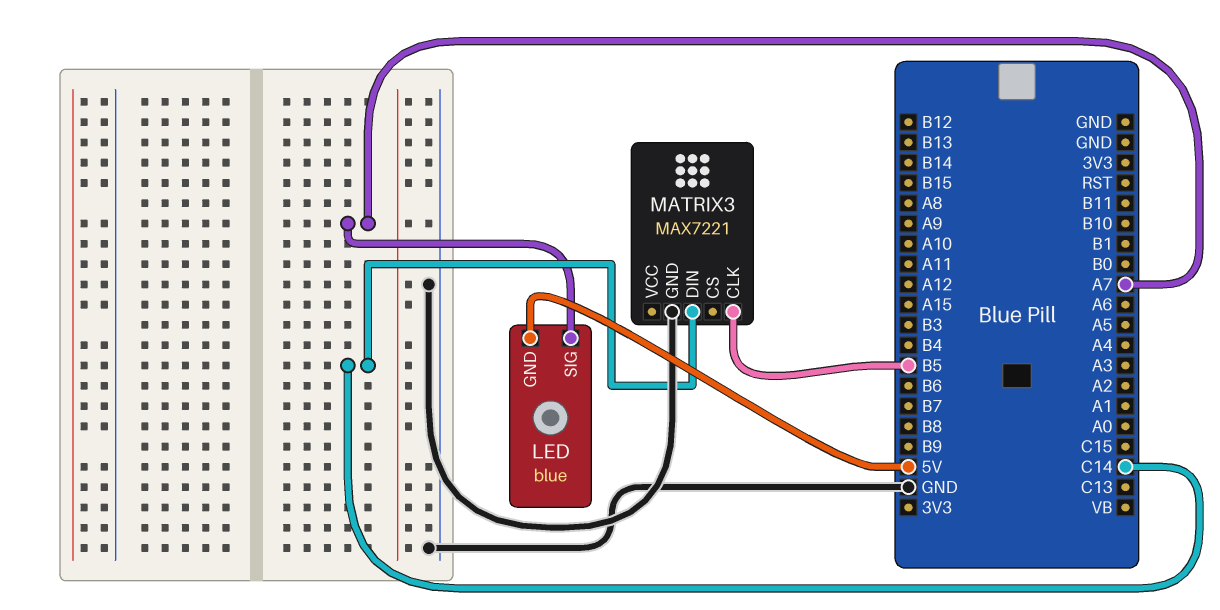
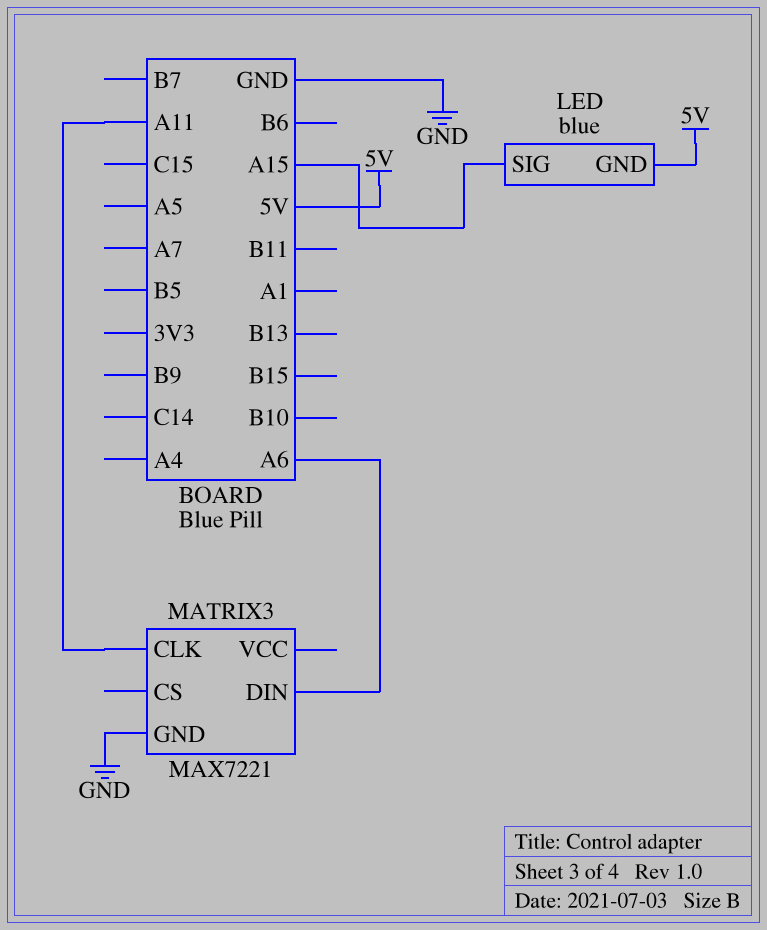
LED pin SIG: A7 -> A15
MATRIX3 pin CLK: B5 -> A11
MATRIX3 pin DIN: C14 -> A6

